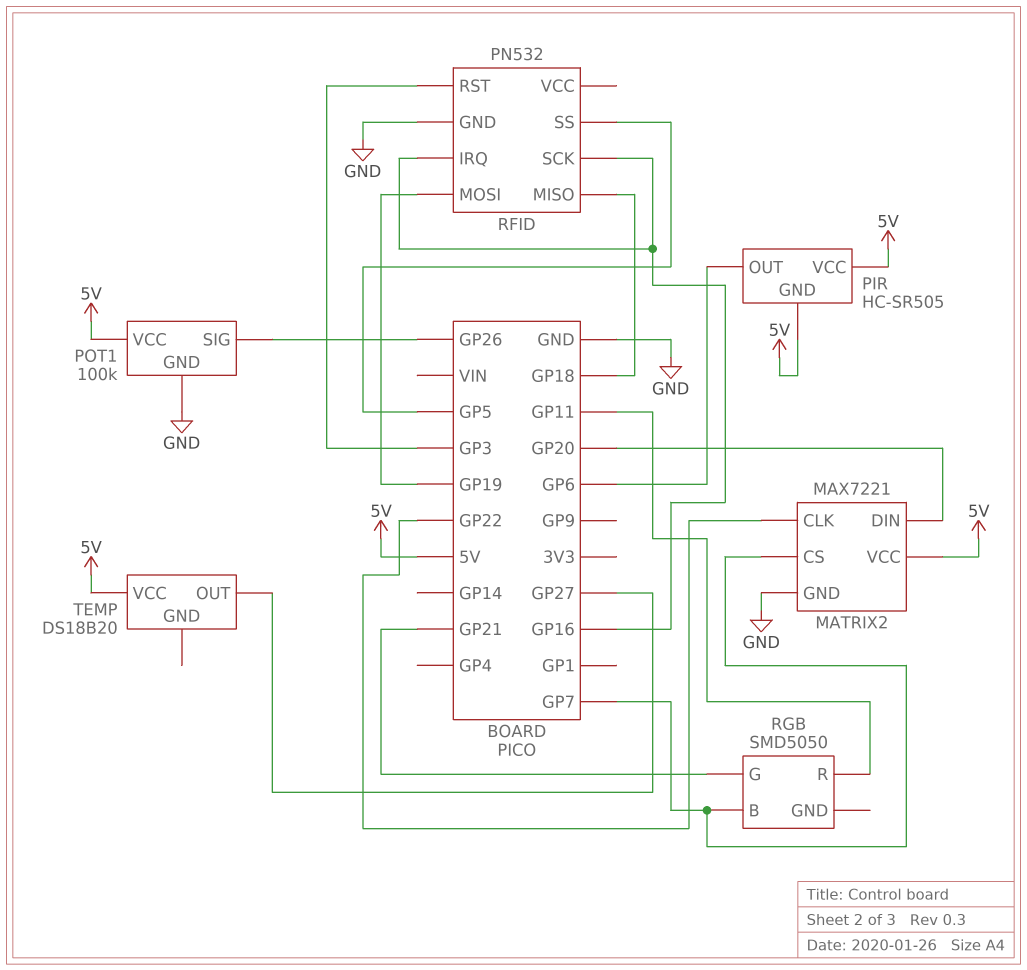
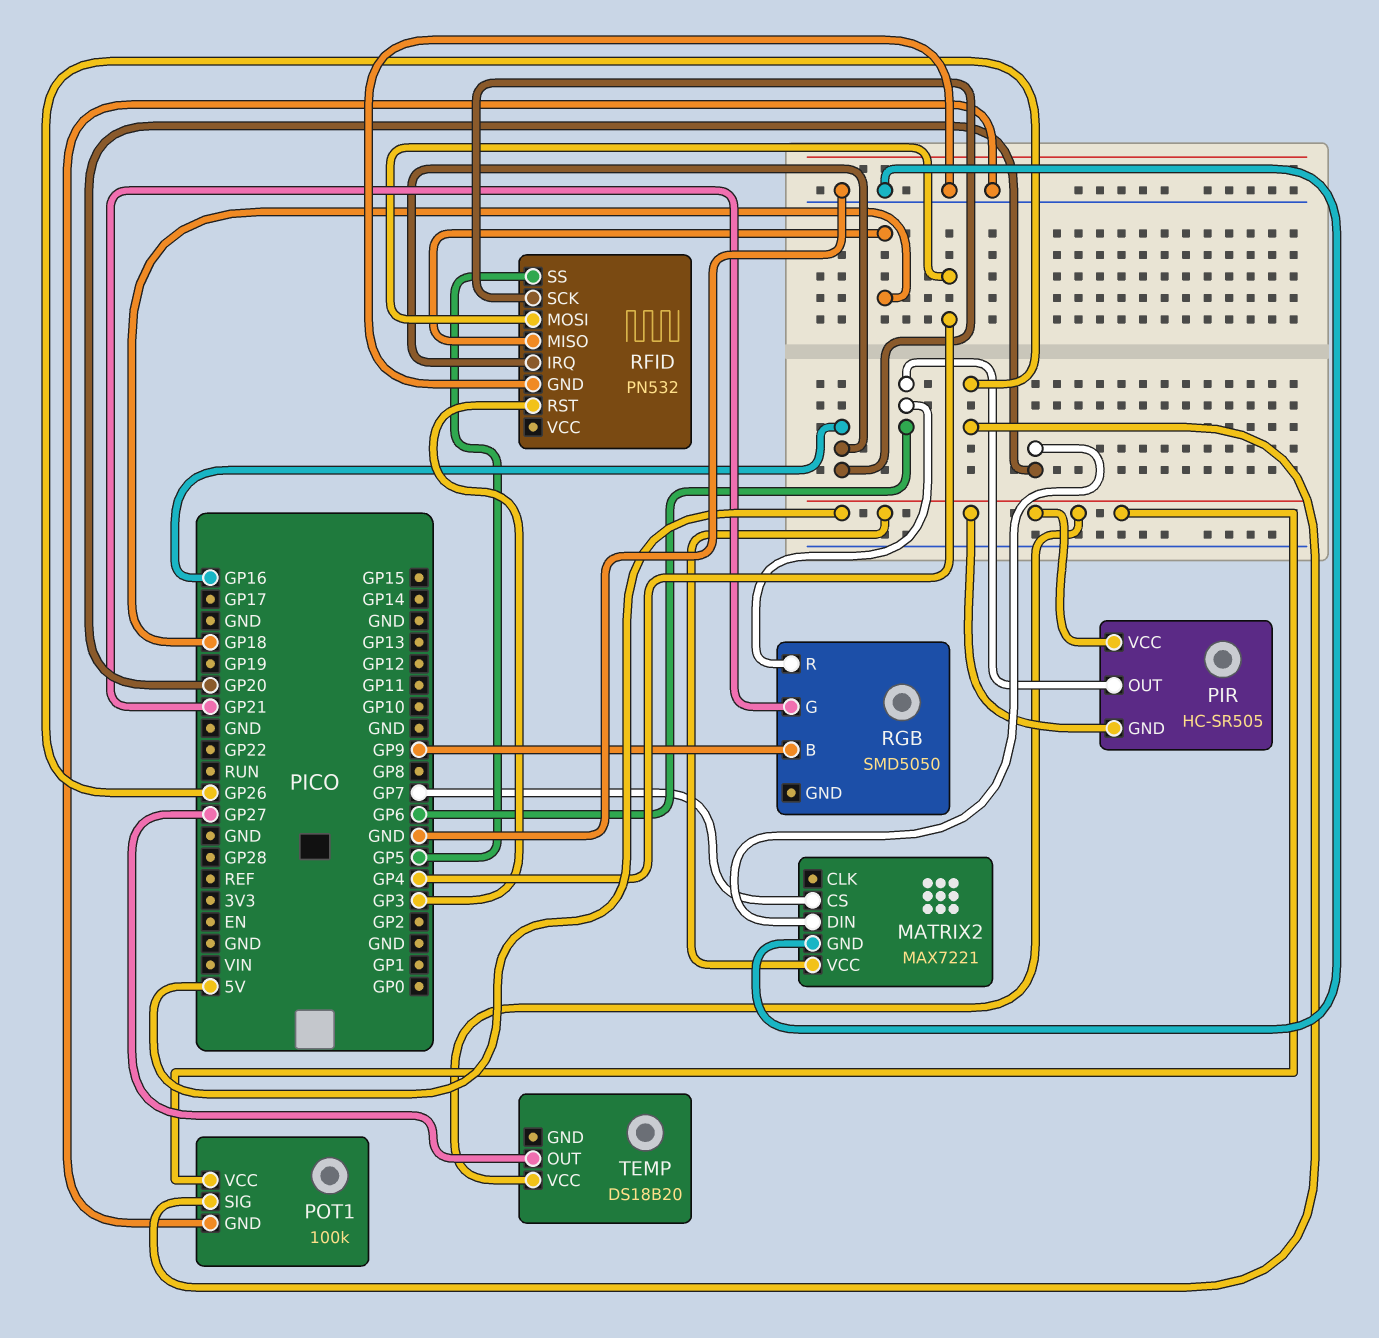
MATRIX2 pin CLK: GP22 -> none
RFID pin MOSI: GP19 -> GP4
RGB pin B: GP7 -> GP9
RGB pin R: GP11 -> GP6

